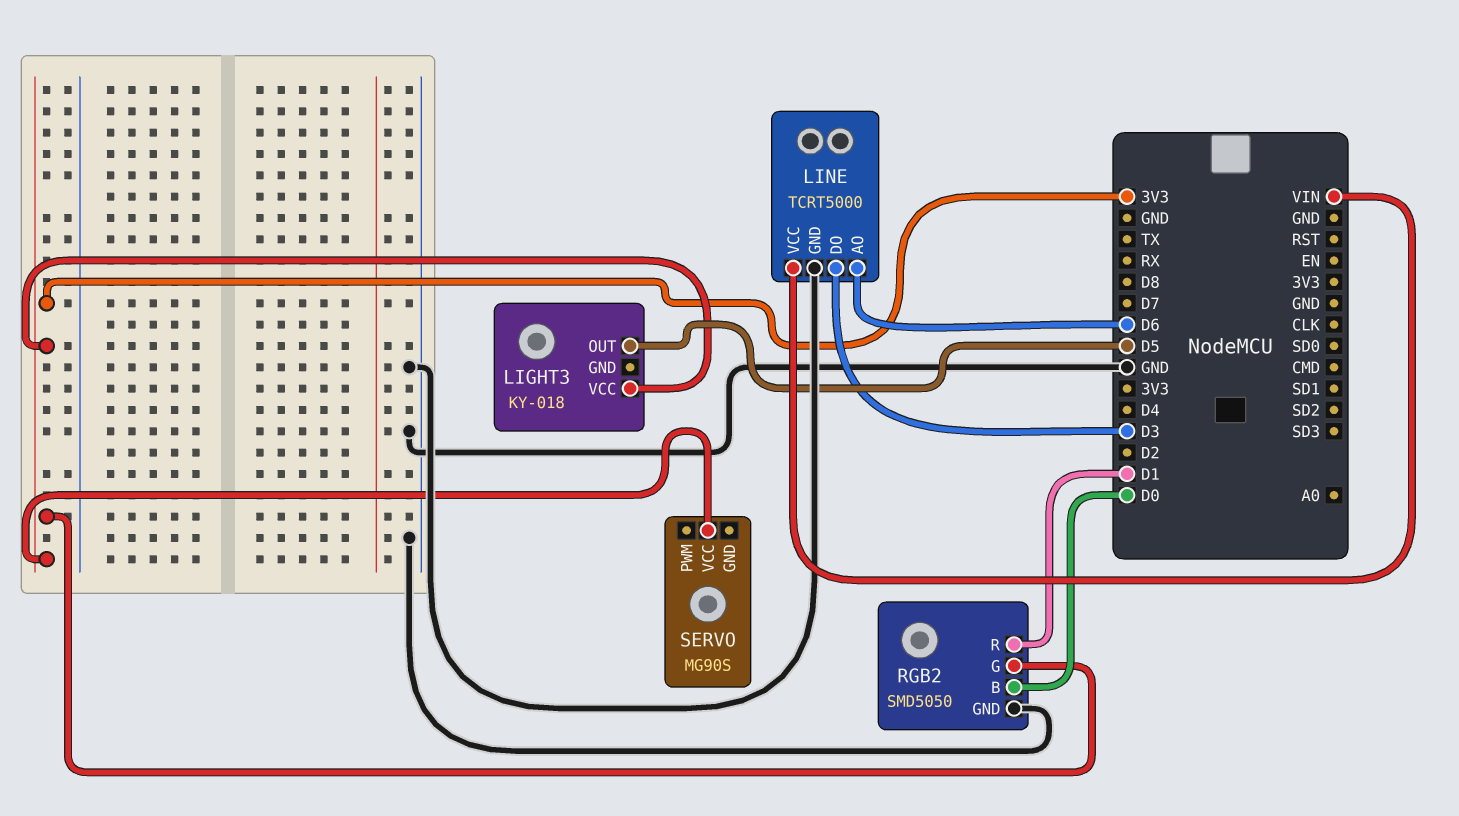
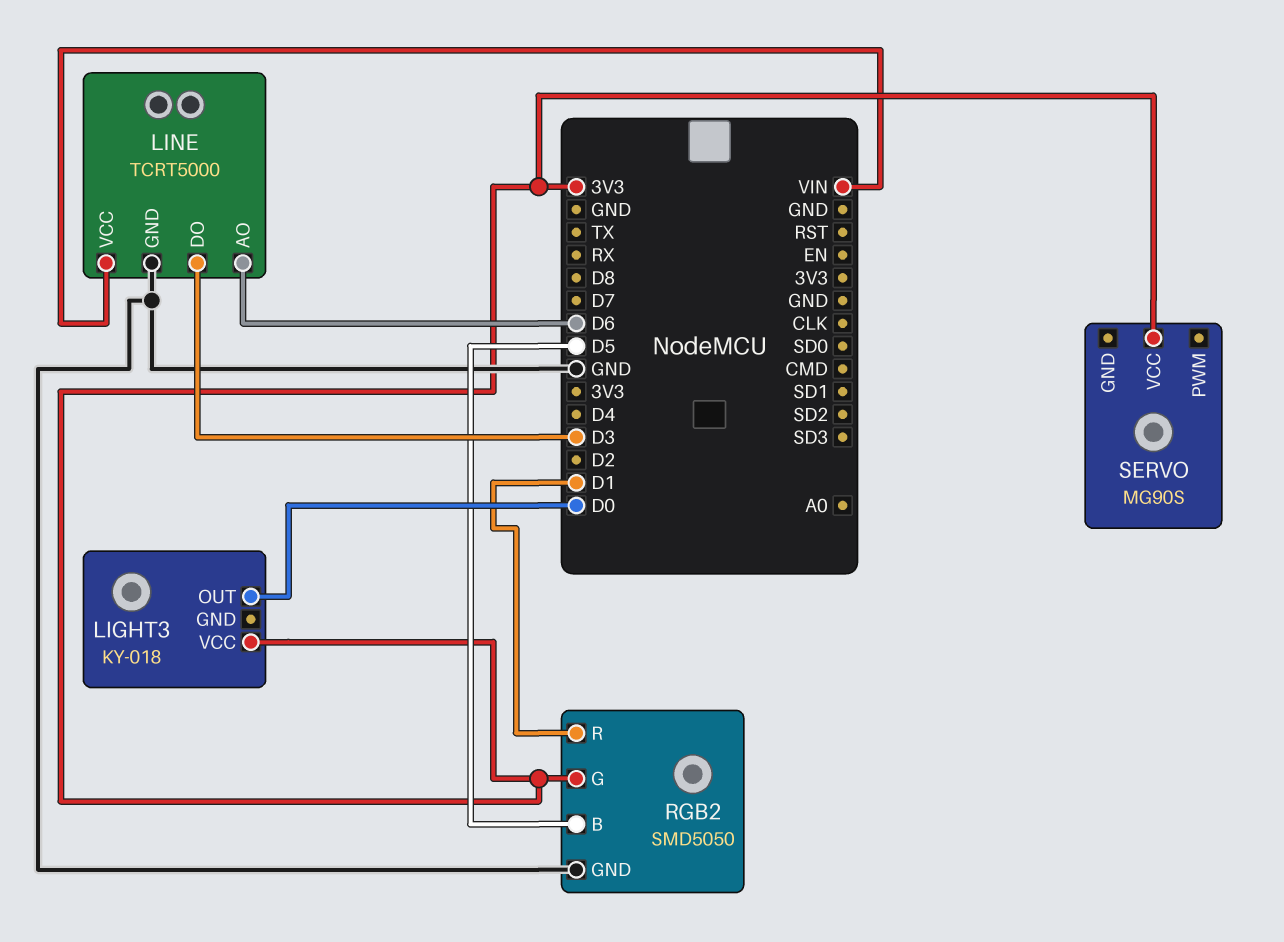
LIGHT3 pin OUT: D5 -> D0
RGB2 pin B: D0 -> D5

